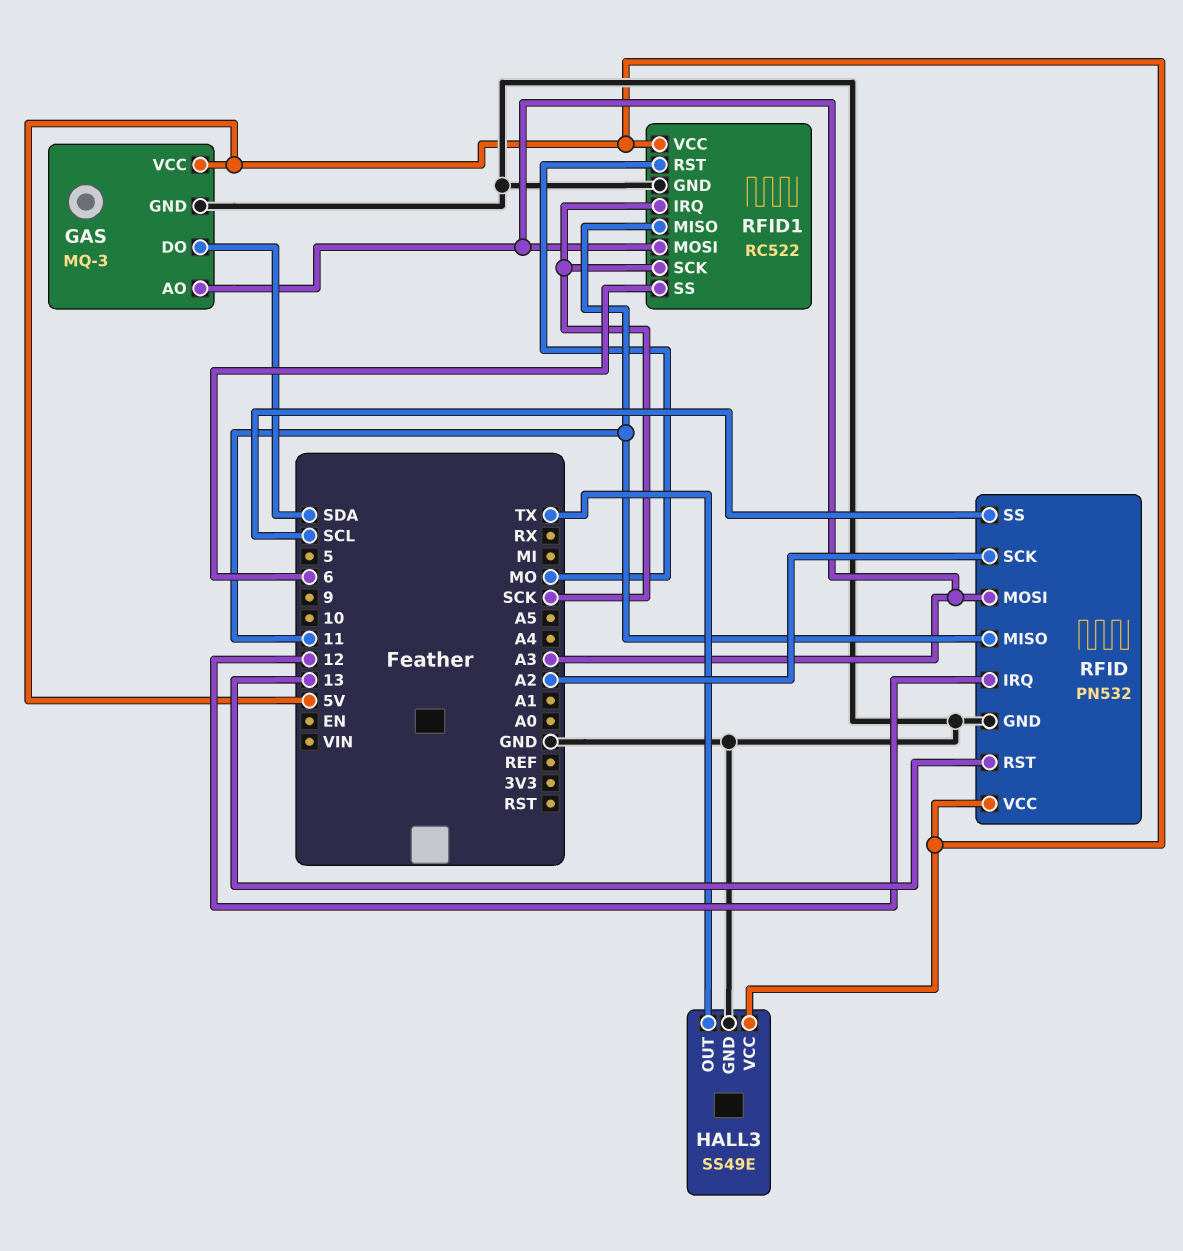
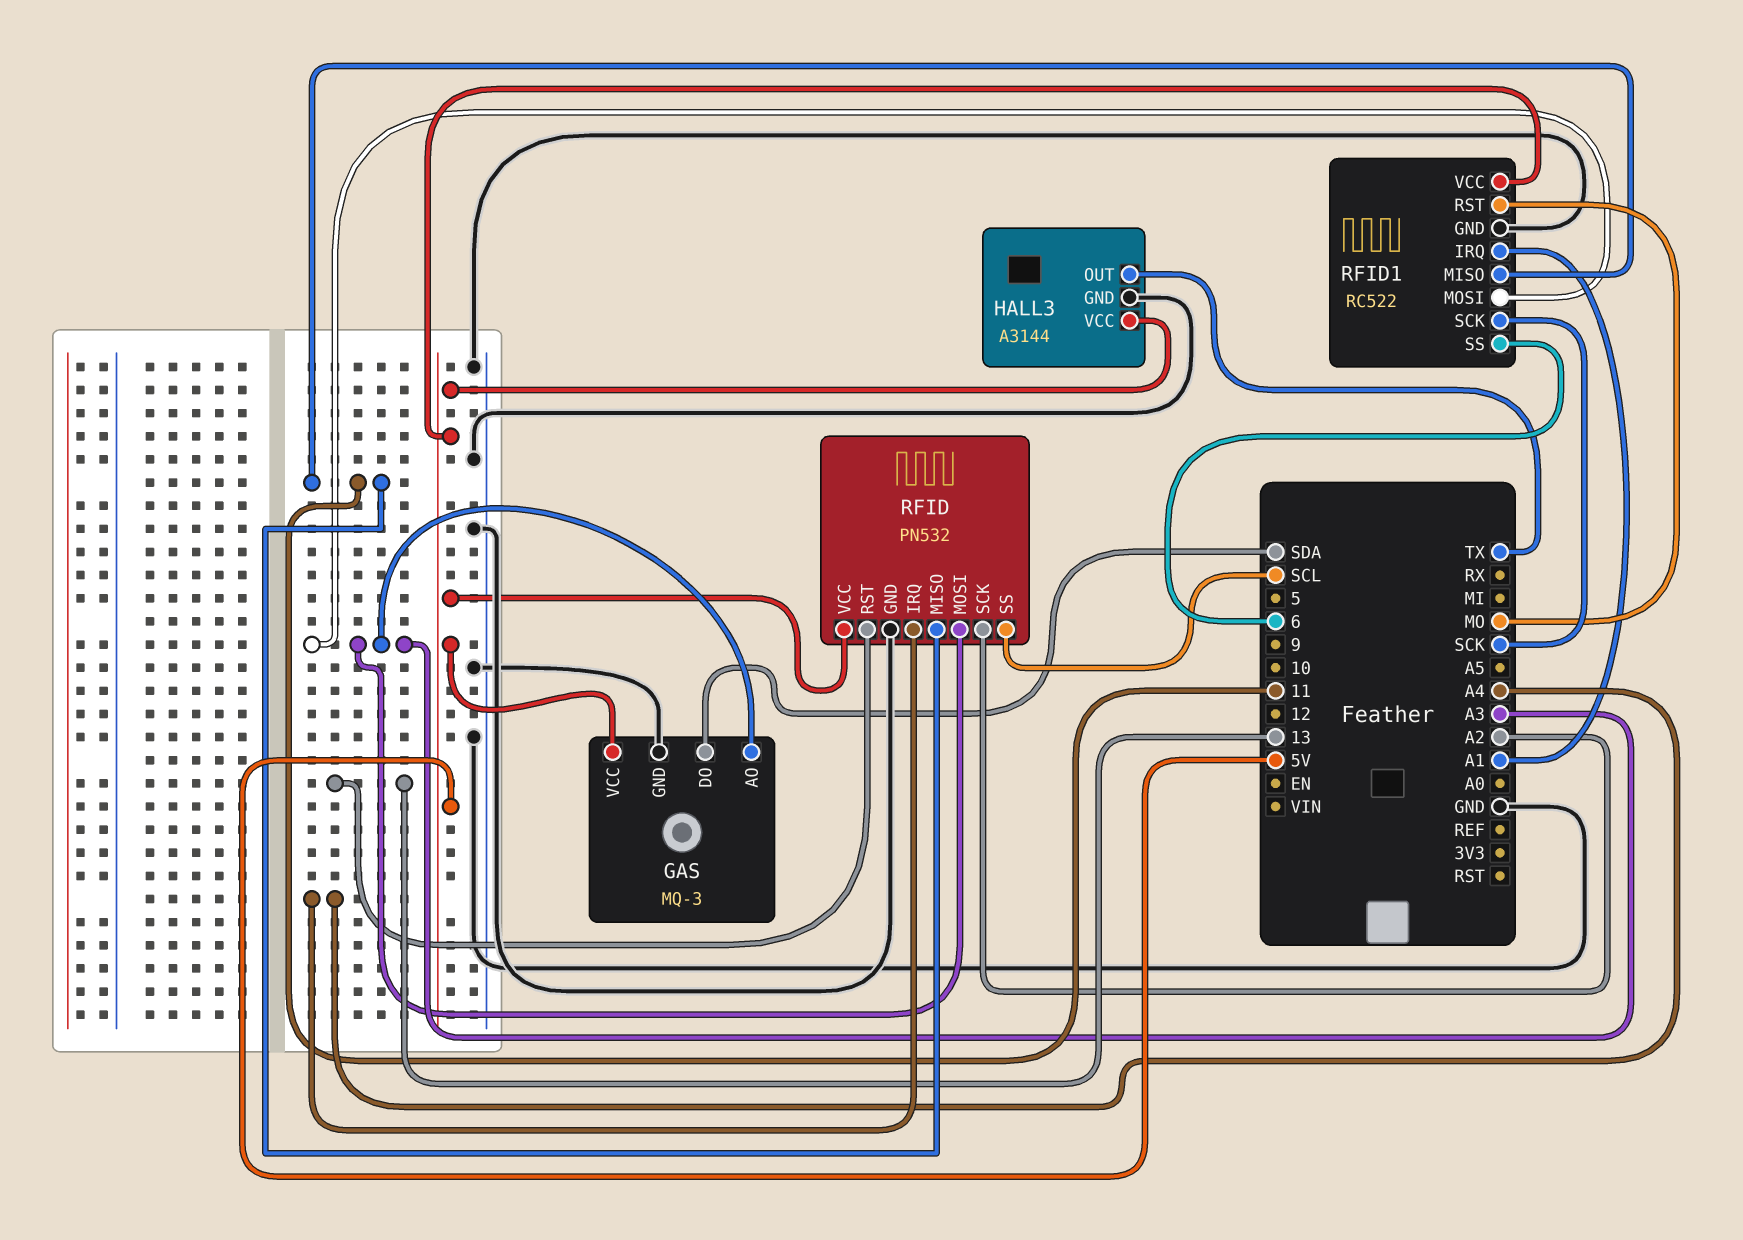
HALL3: SS49E -> A3144
RFID pin IRQ: 12 -> A4
RFID1 pin IRQ: SCK -> A1

